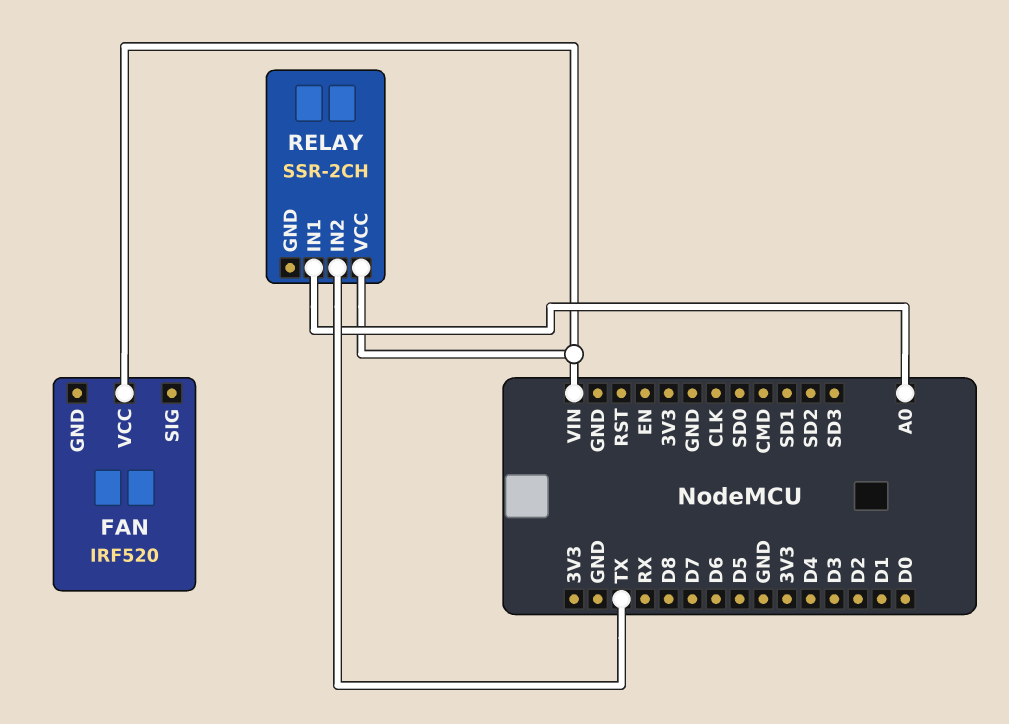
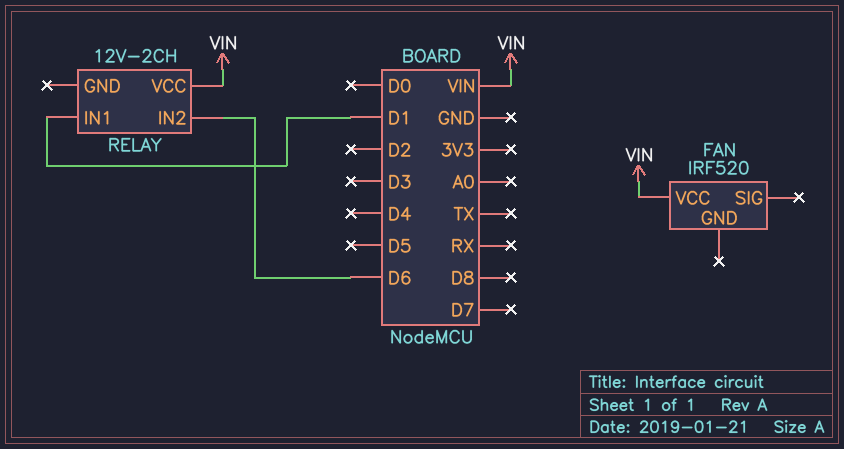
RELAY: SSR-2CH -> 12V-2CH
RELAY pin IN1: A0 -> D1
RELAY pin IN2: TX -> D6

